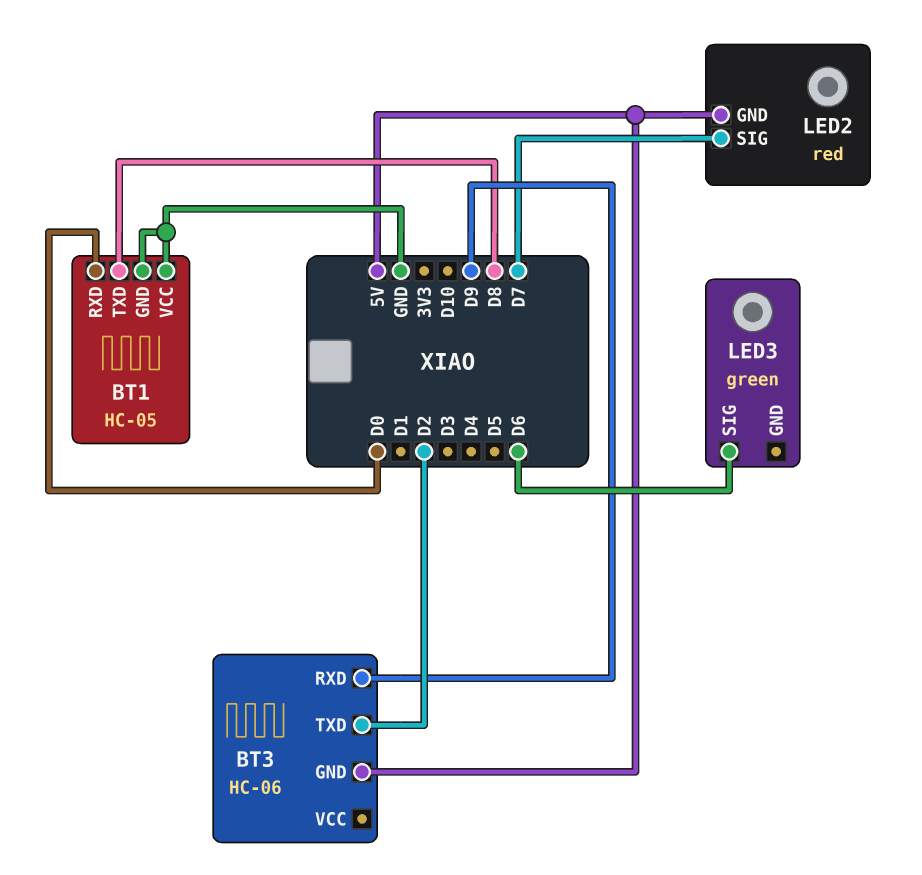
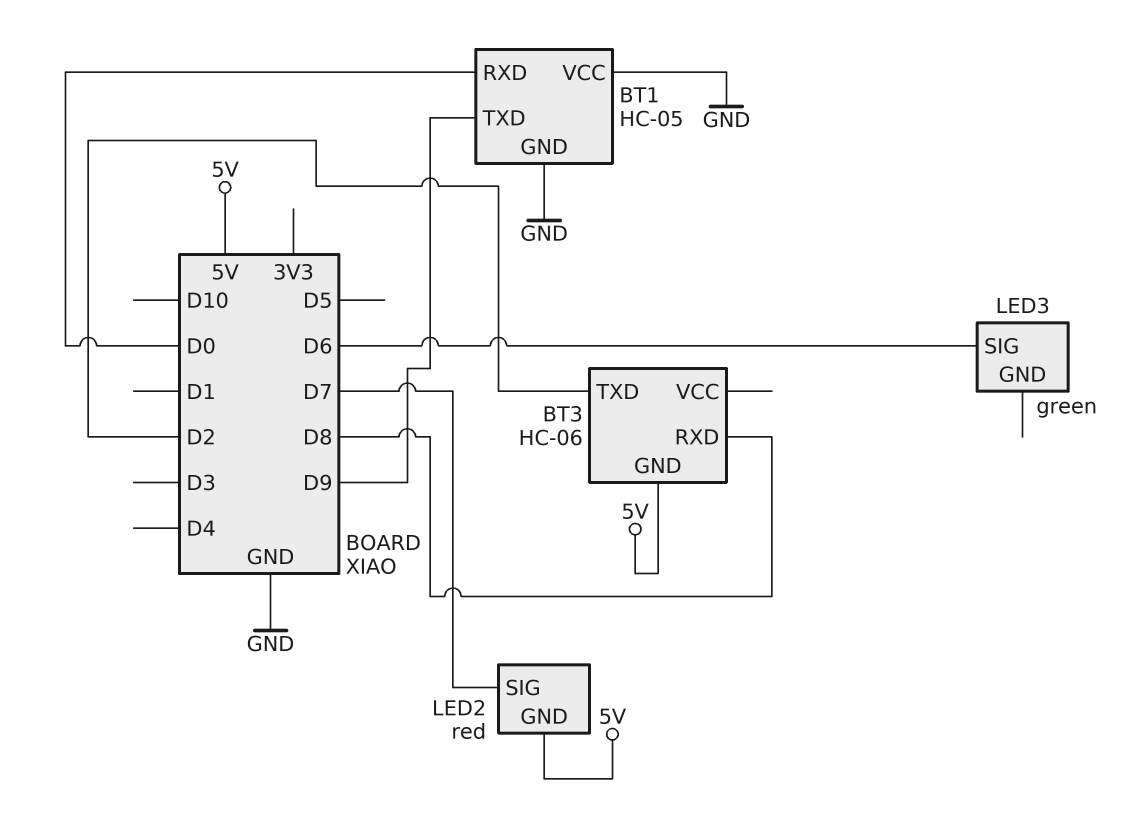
BT1 pin TXD: D8 -> D9
BT3 pin RXD: D9 -> D8

